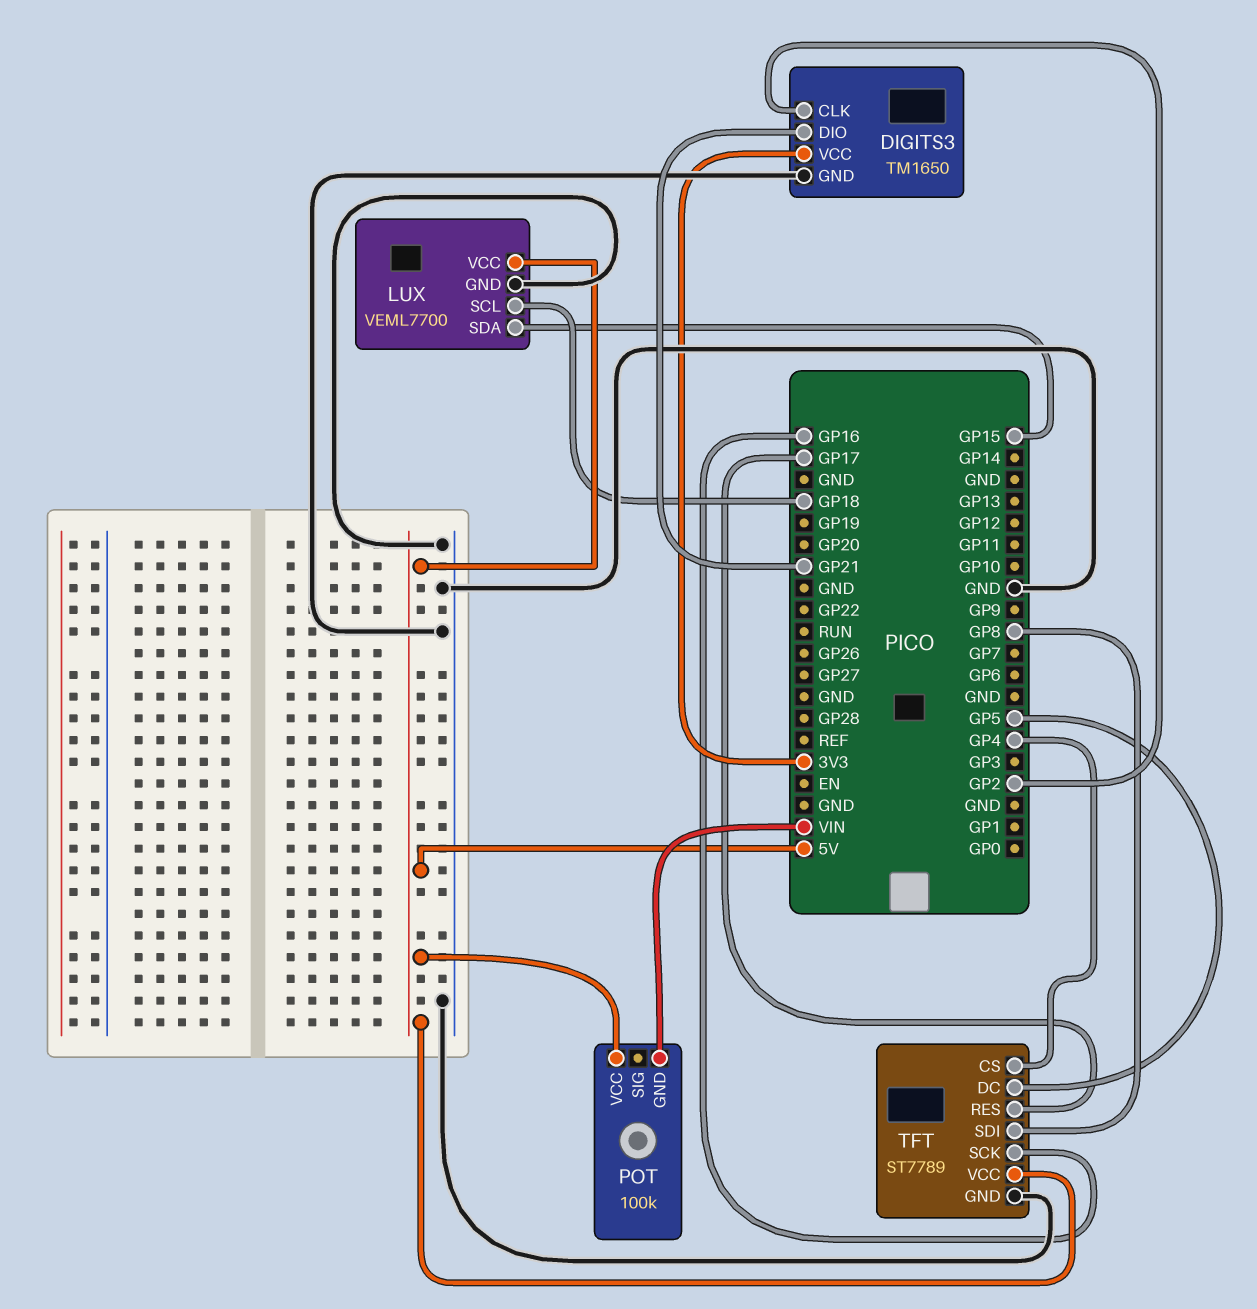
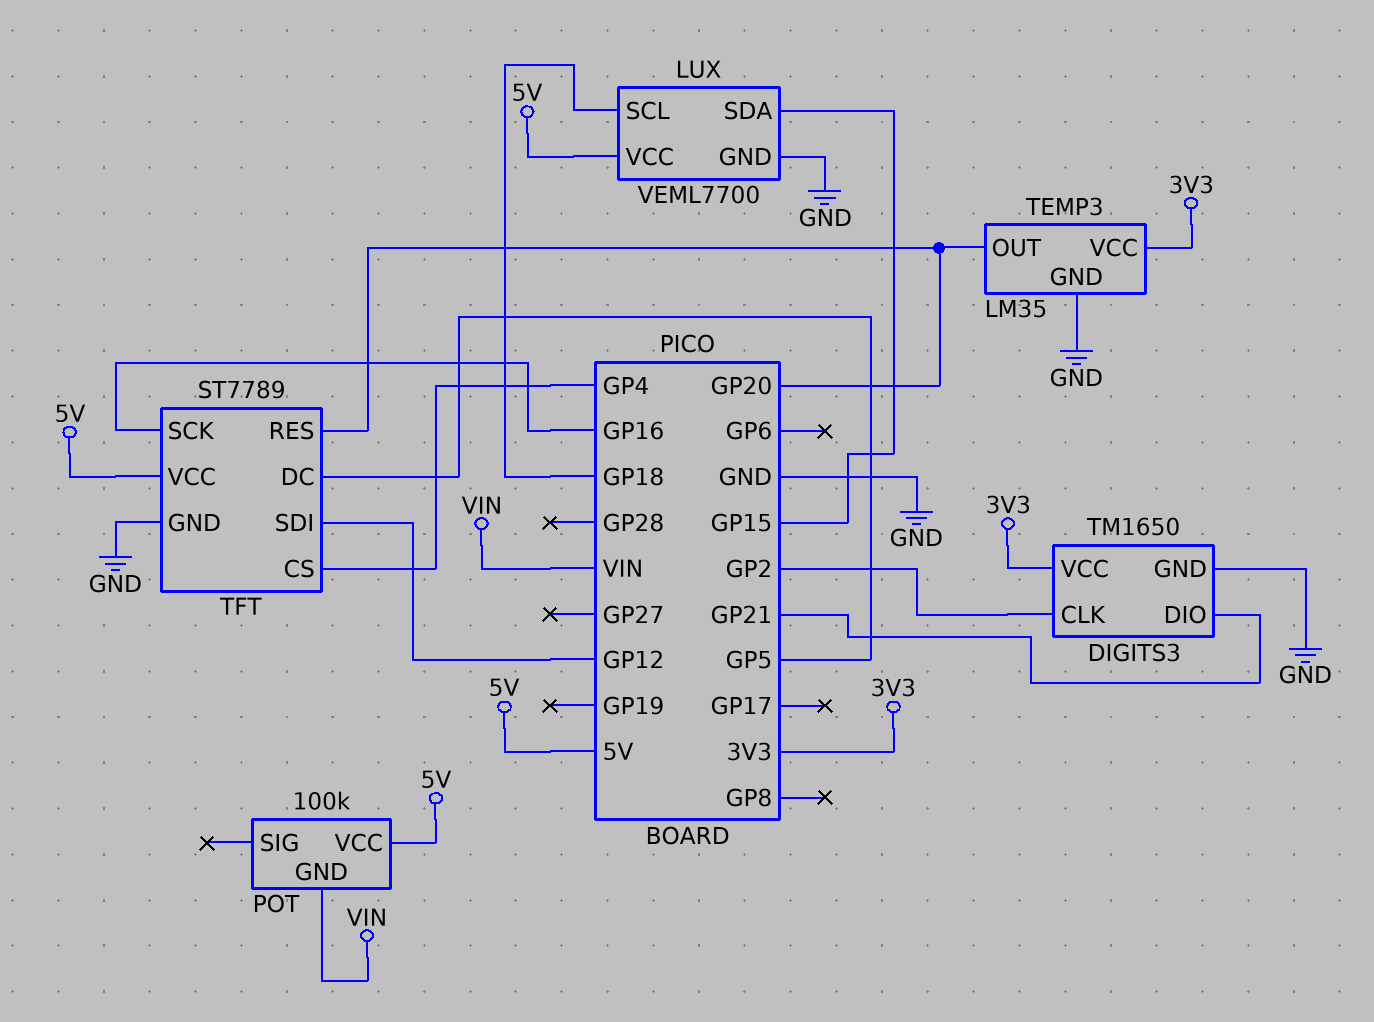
TEMP3: none -> LM35
TEMP3 pin GND: none -> GND
TEMP3 pin OUT: none -> GP20
TEMP3 pin VCC: none -> 3V3
TFT pin RES: GP17 -> GP20
TFT pin SDI: GP8 -> GP12

